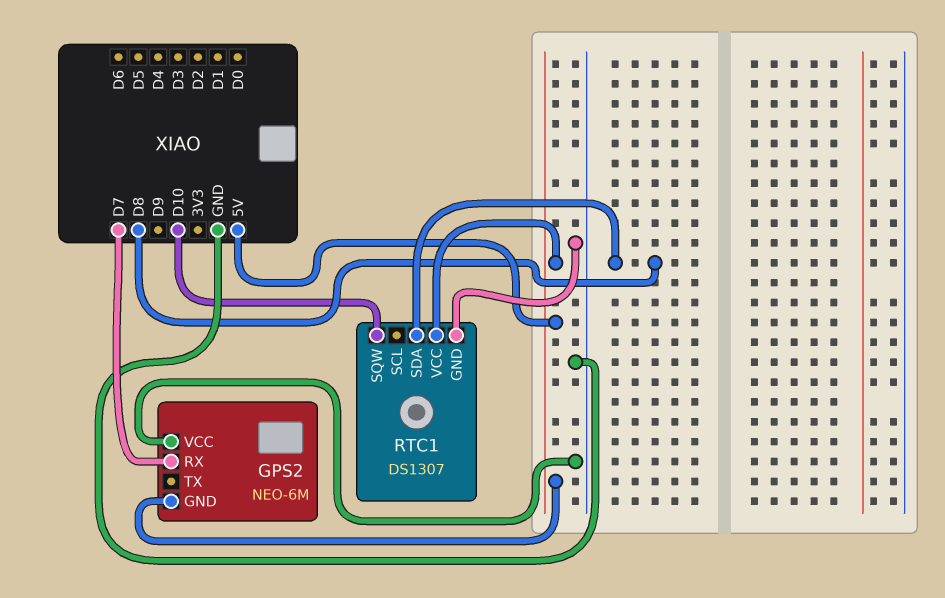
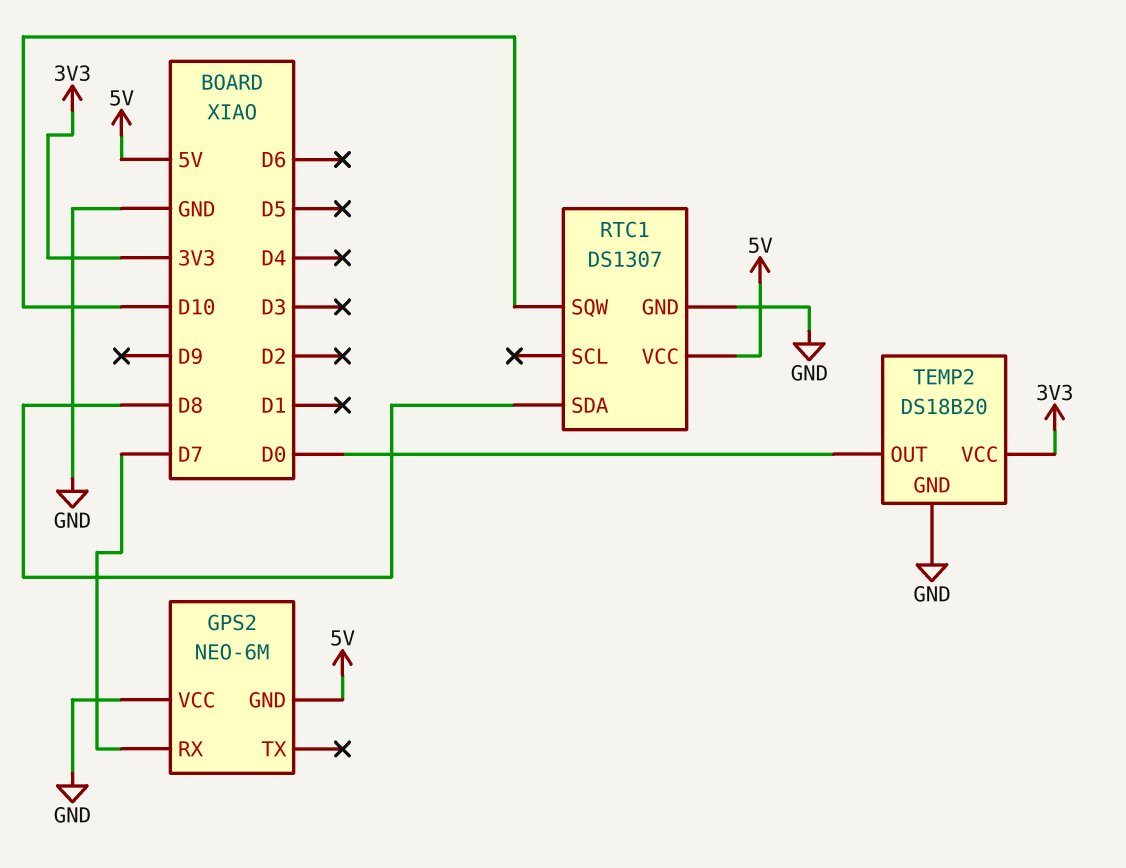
TEMP2: none -> DS18B20
TEMP2 pin GND: none -> GND
TEMP2 pin OUT: none -> D0
TEMP2 pin VCC: none -> 3V3

